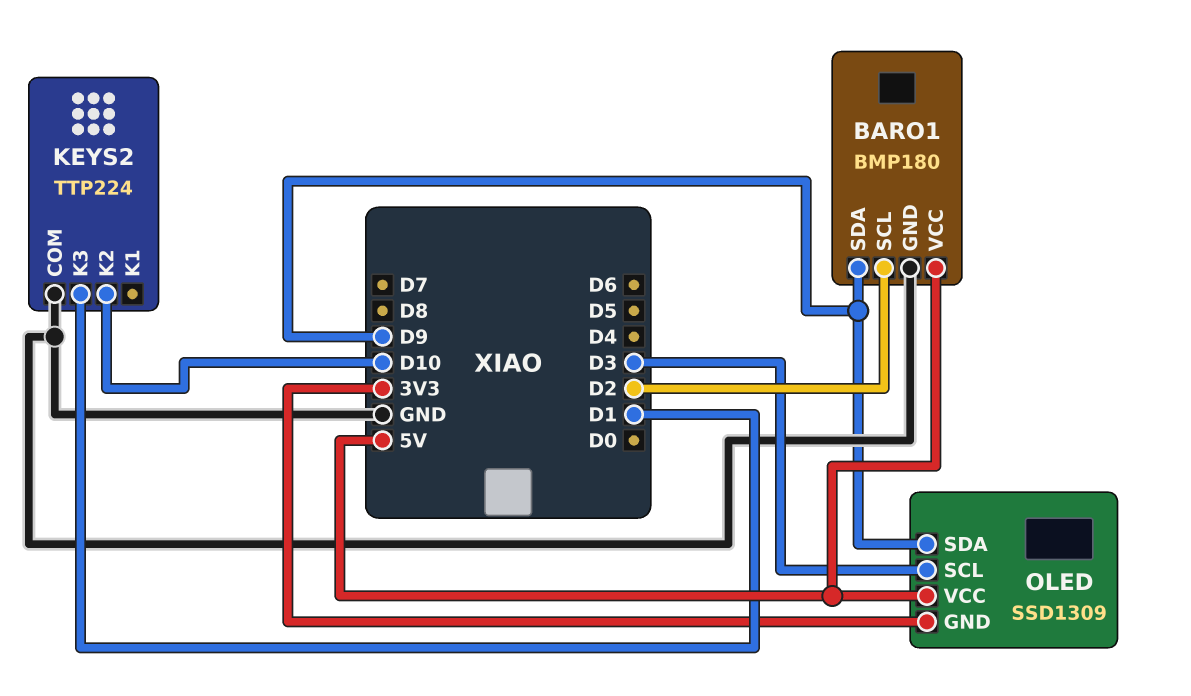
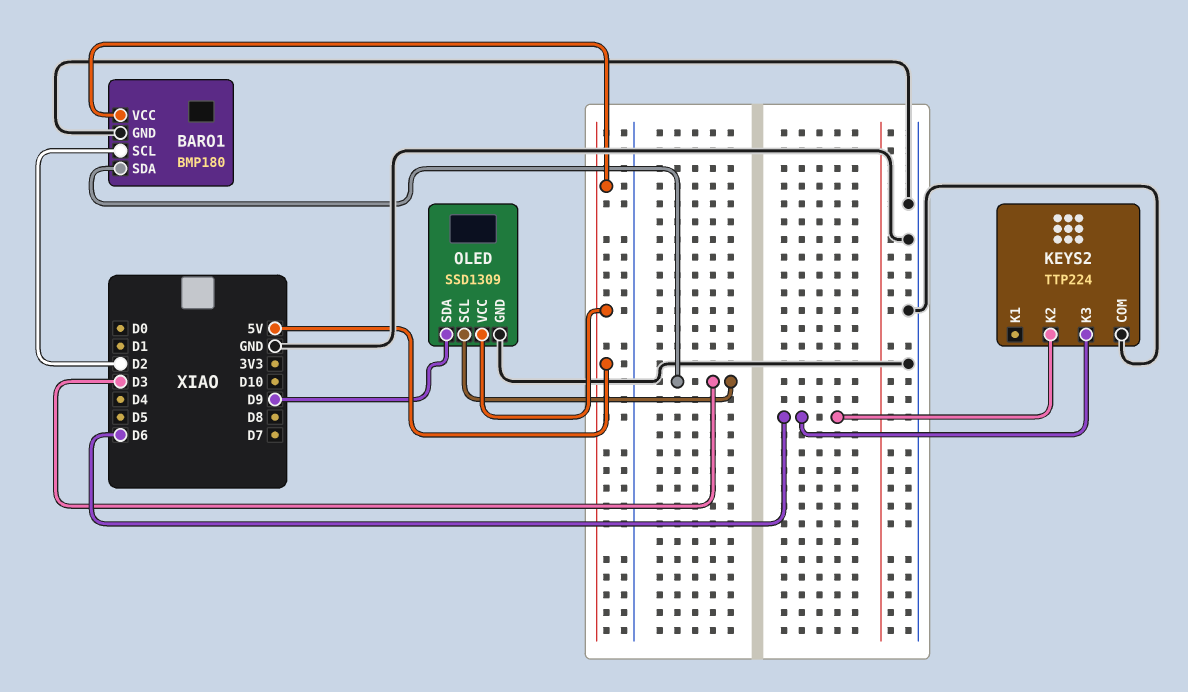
BARO1 pin SDA: D9 -> D3
KEYS2 pin K2: D10 -> D6
KEYS2 pin K3: D1 -> D6
OLED pin GND: 3V3 -> GND

